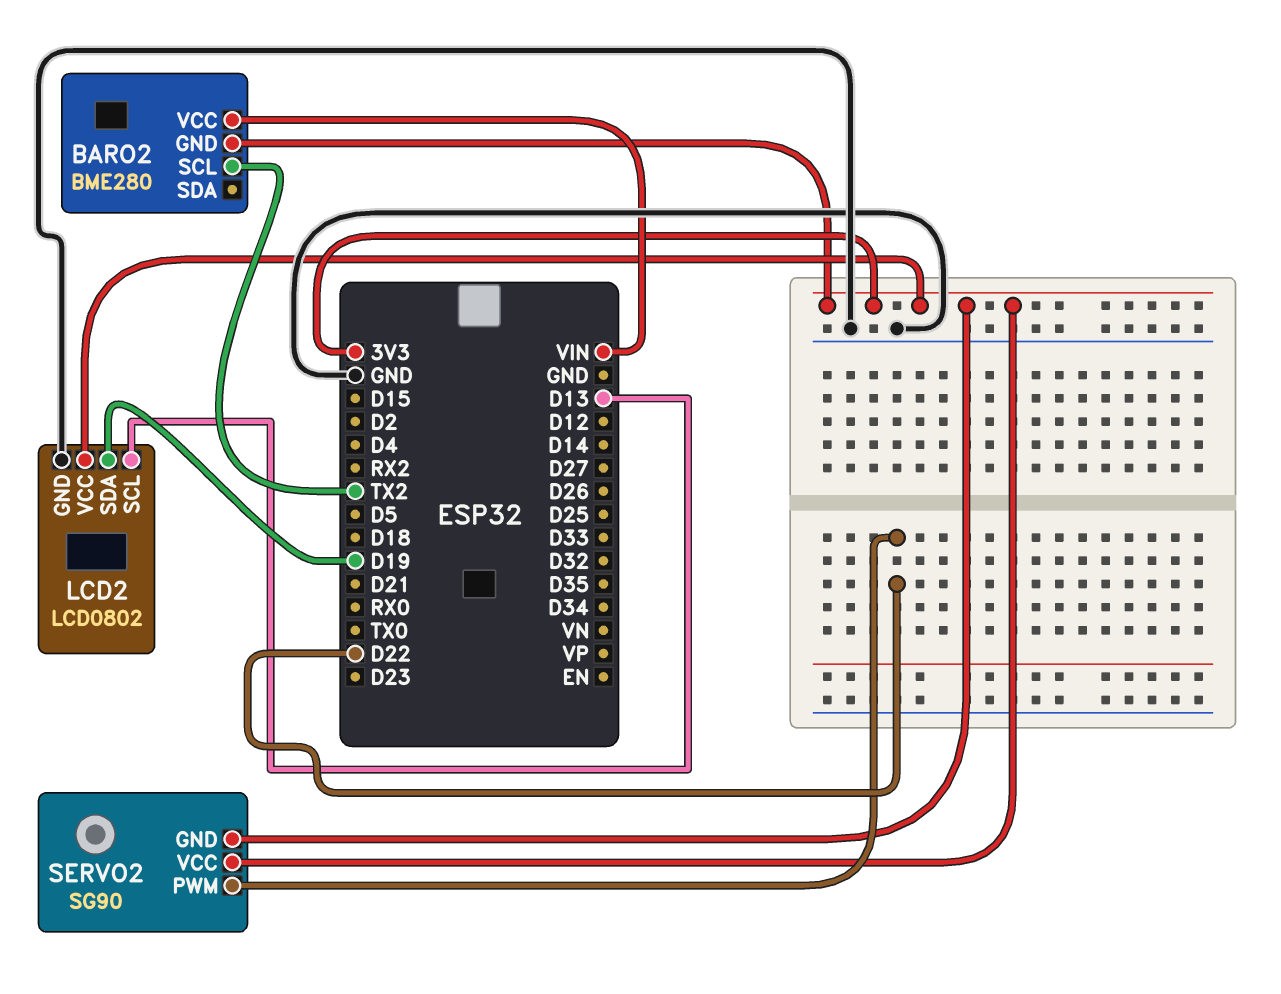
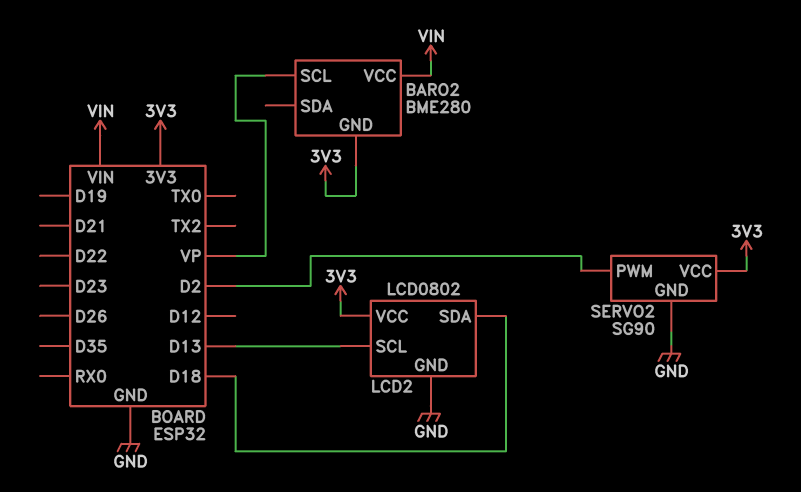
BARO2 pin SCL: TX2 -> VP
LCD2 pin SDA: D19 -> D18
SERVO2 pin GND: 3V3 -> GND
SERVO2 pin PWM: D22 -> D2

